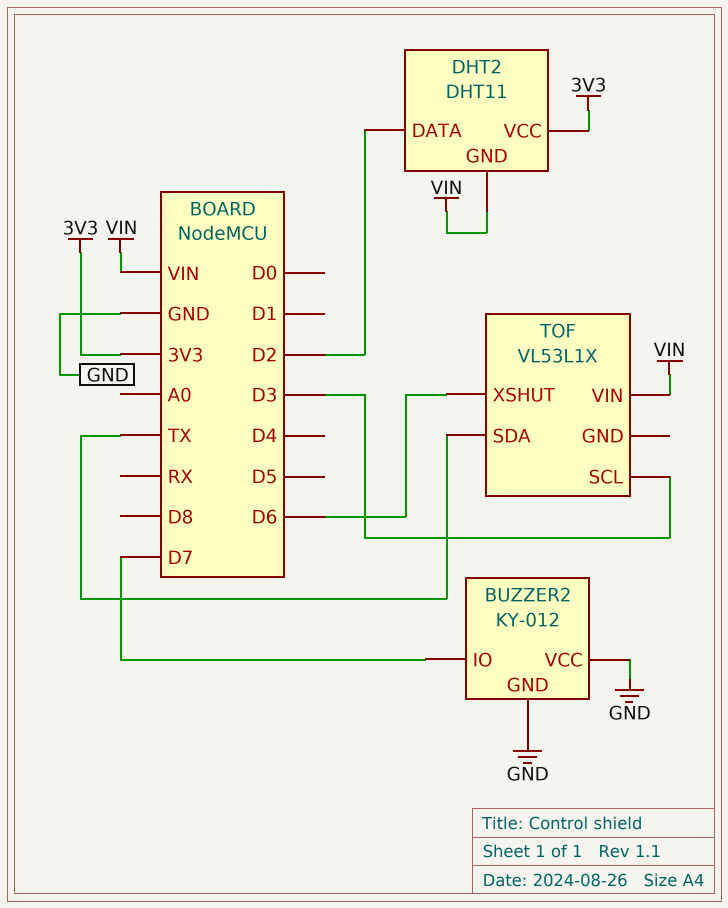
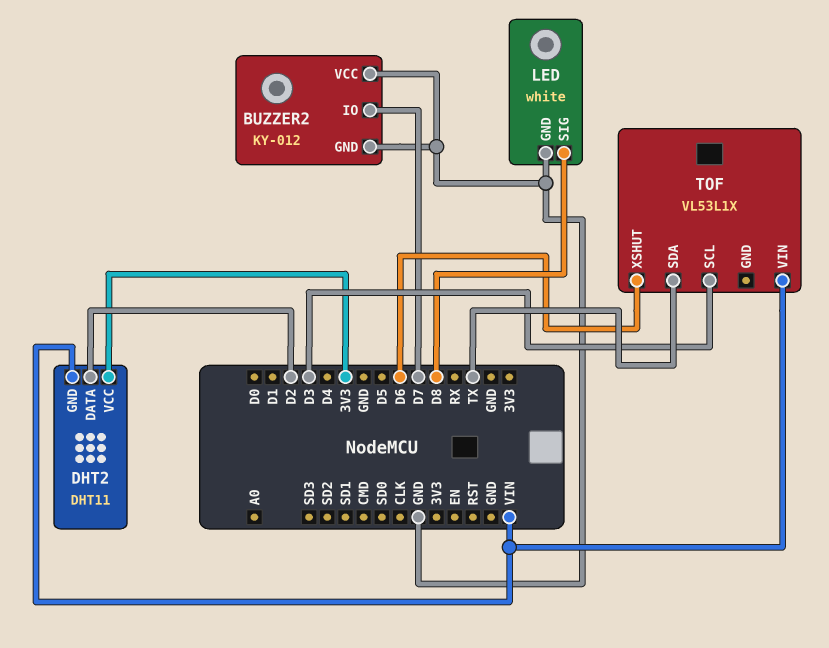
LED: none -> white
LED pin GND: none -> GND
LED pin SIG: none -> D8

